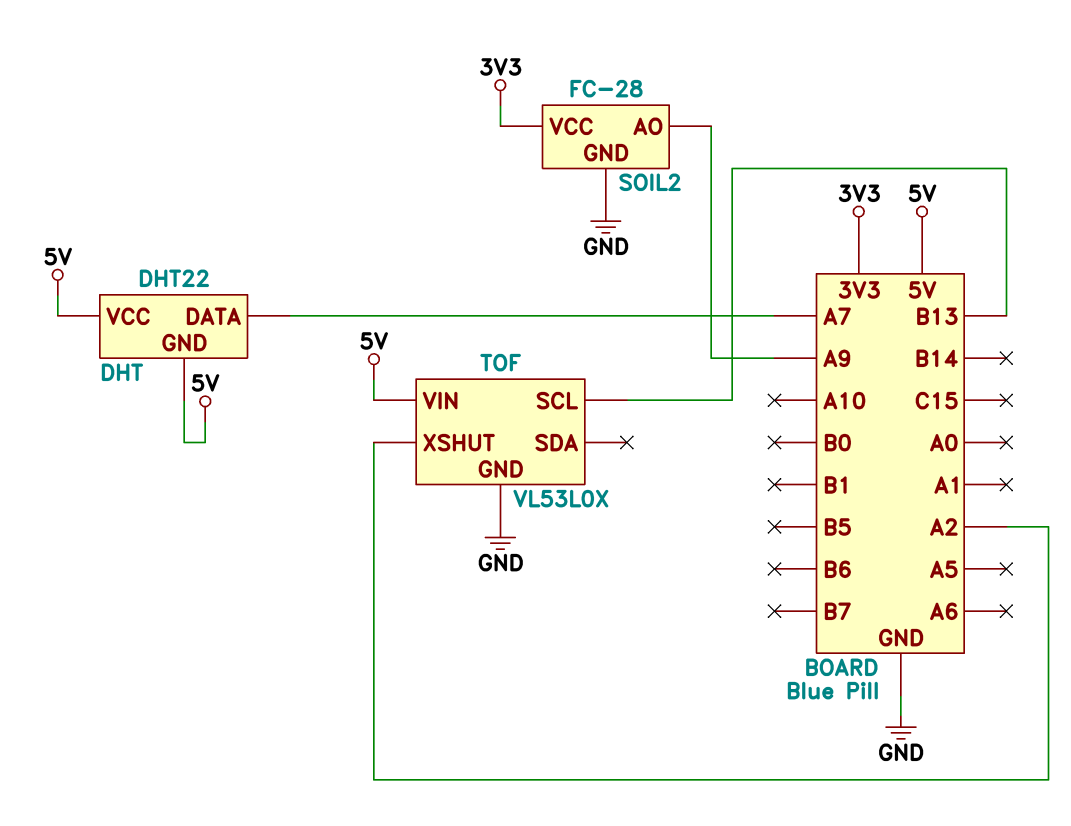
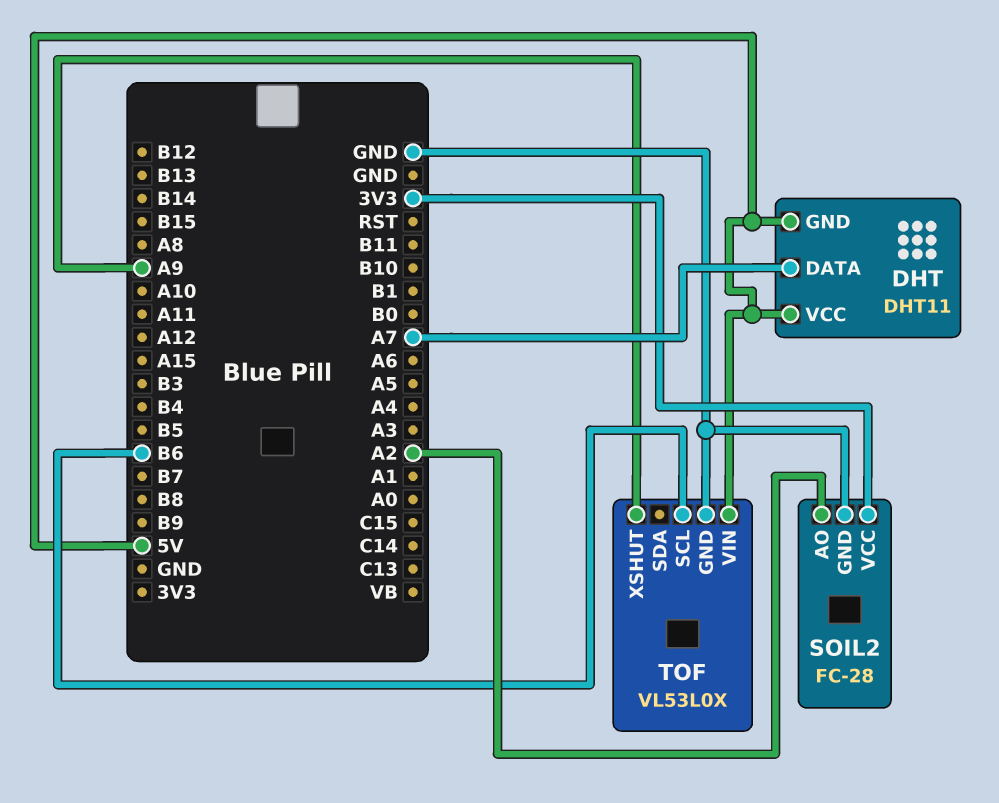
DHT: DHT22 -> DHT11
SOIL2 pin AO: A9 -> A2
TOF pin SCL: B13 -> B6
TOF pin XSHUT: A2 -> A9

